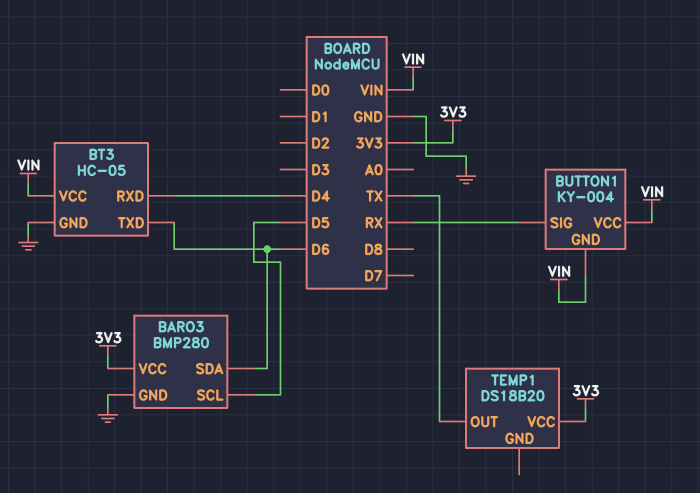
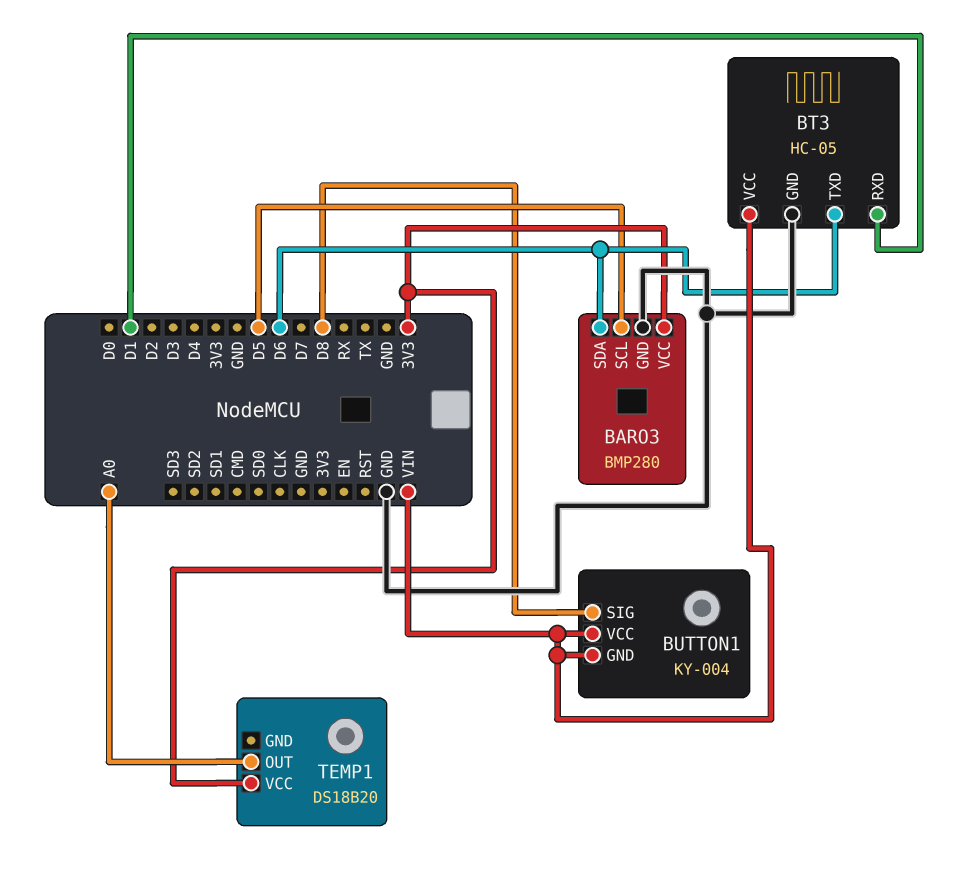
BT3 pin RXD: D4 -> D1
BUTTON1 pin SIG: RX -> D8
TEMP1 pin OUT: TX -> A0

